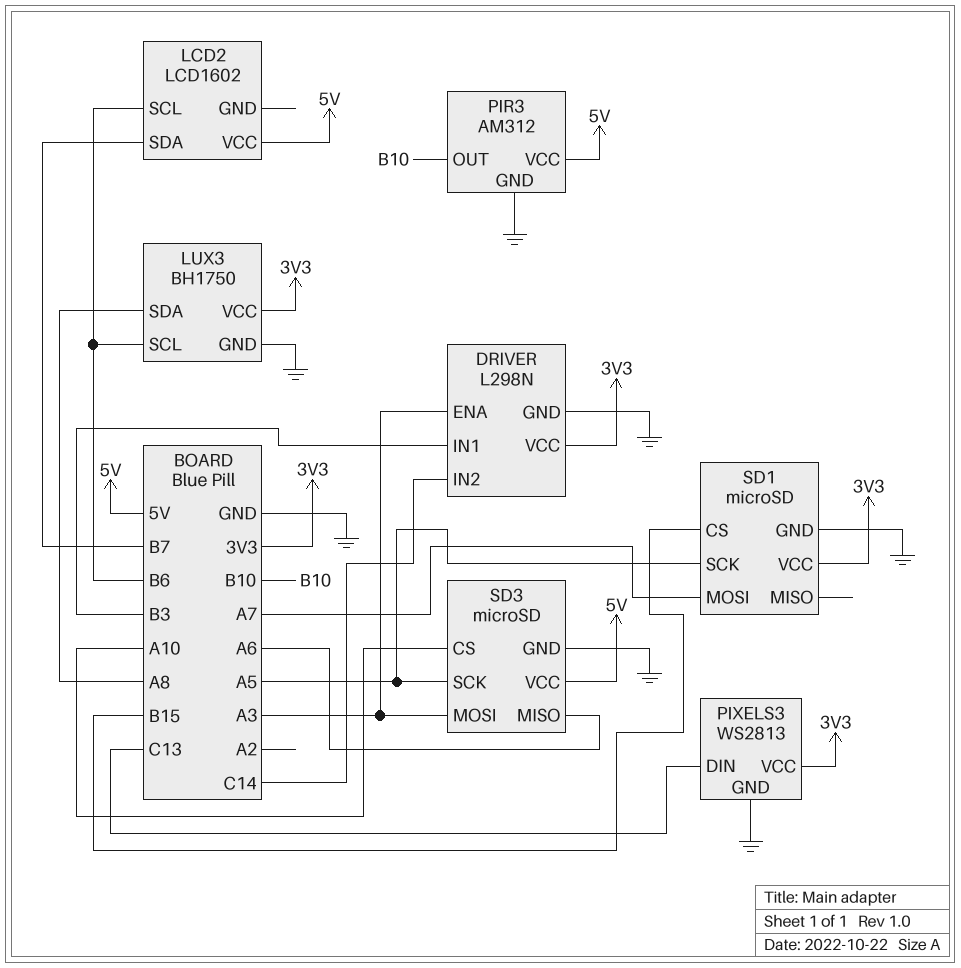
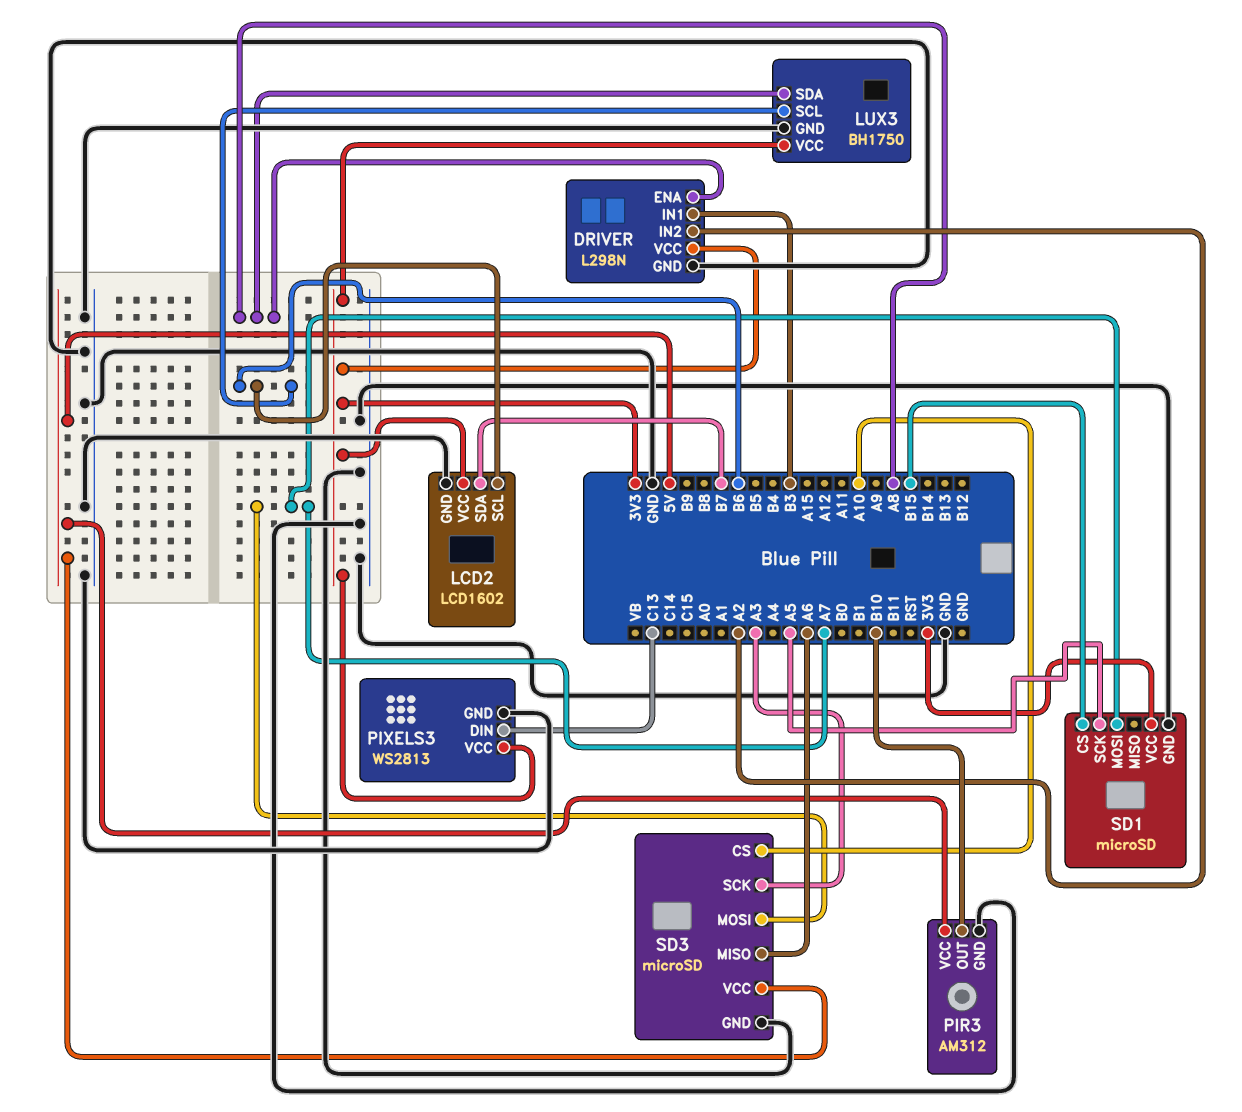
DRIVER pin ENA: A3 -> A8
DRIVER pin IN2: C14 -> A2
LCD2 pin GND: none -> GND
LCD2 pin VCC: 5V -> 3V3
SD3 pin MOSI: A3 -> A7
SD3 pin SCK: A5 -> A3

